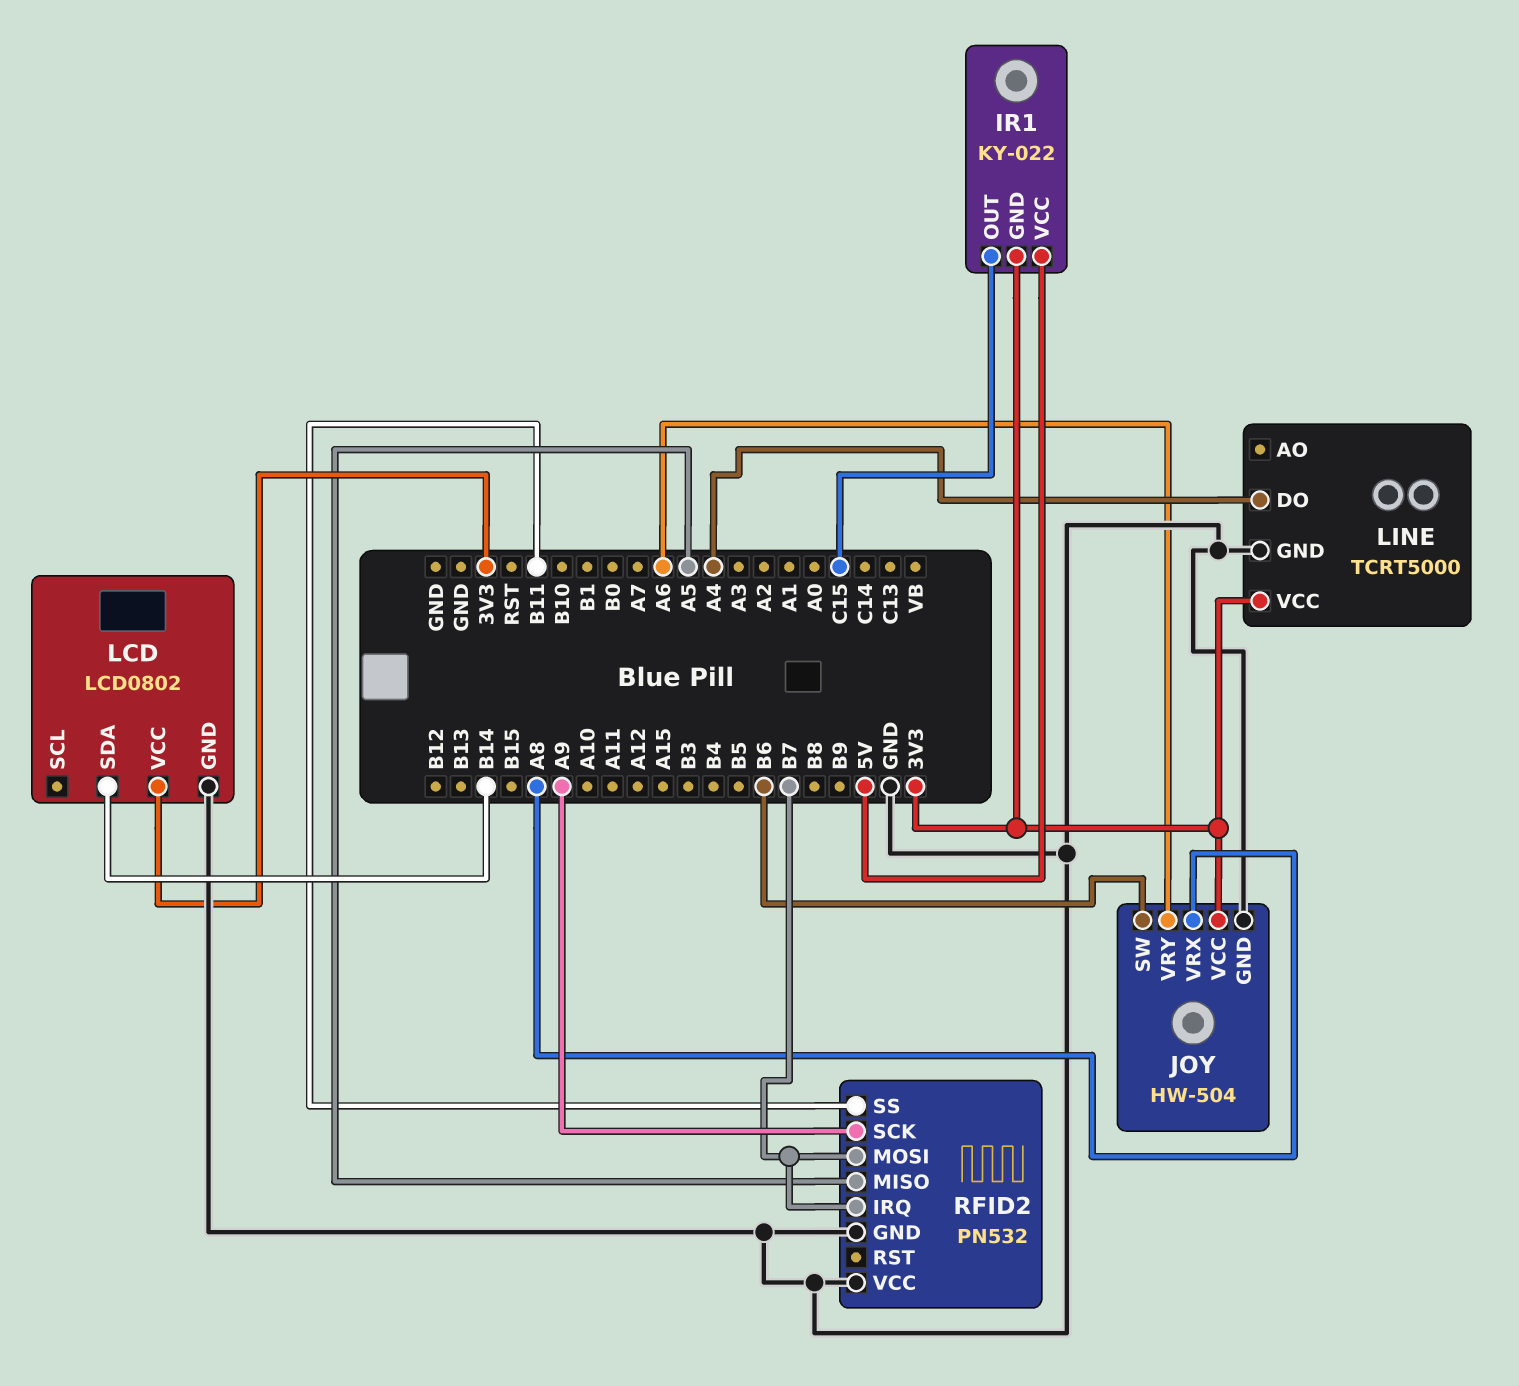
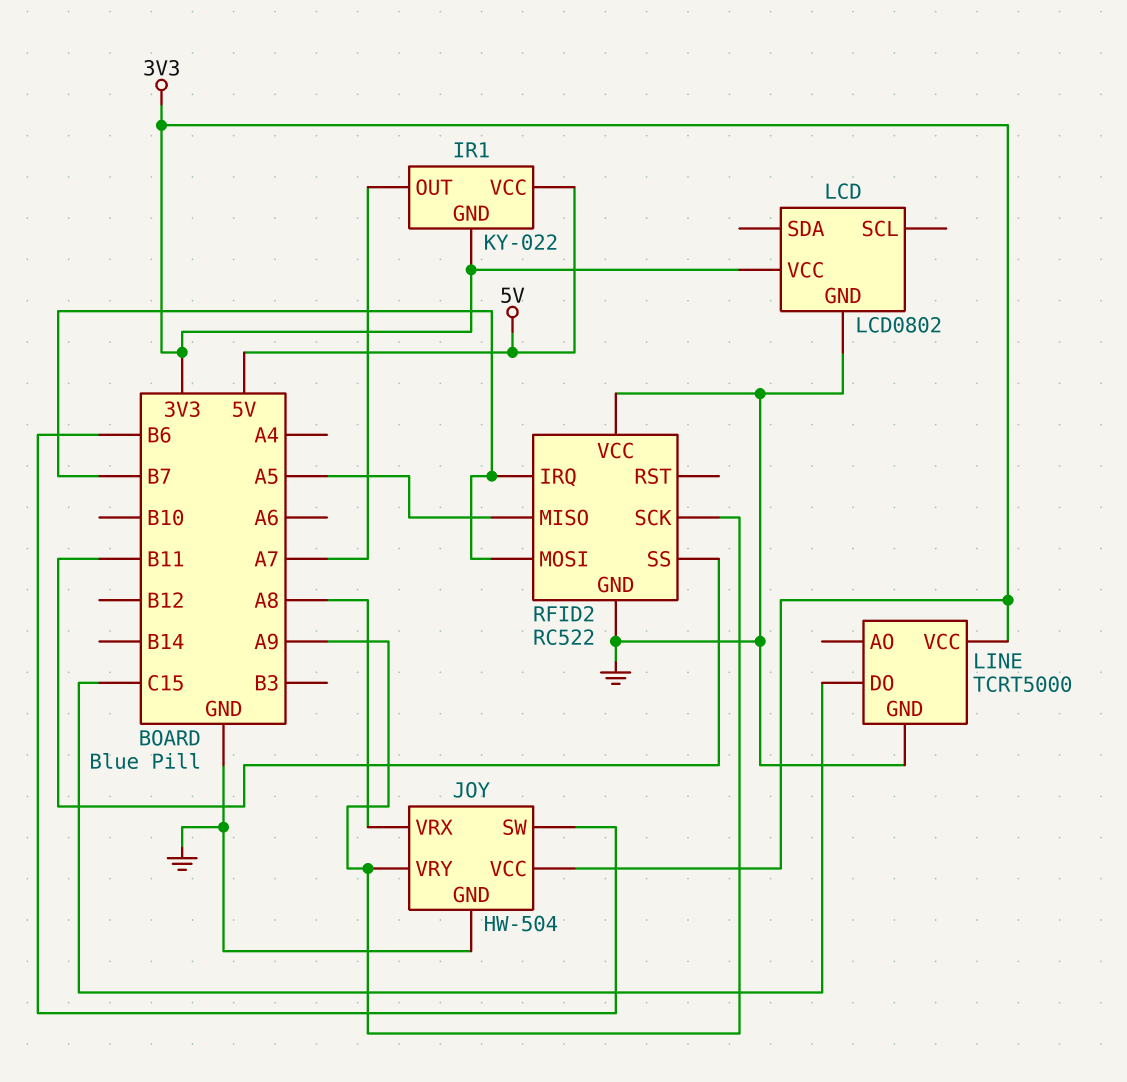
IR1 pin OUT: C15 -> A7
JOY pin VRY: A6 -> A9
LCD pin SDA: B14 -> none
LINE pin DO: A4 -> C15
RFID2: PN532 -> RC522

